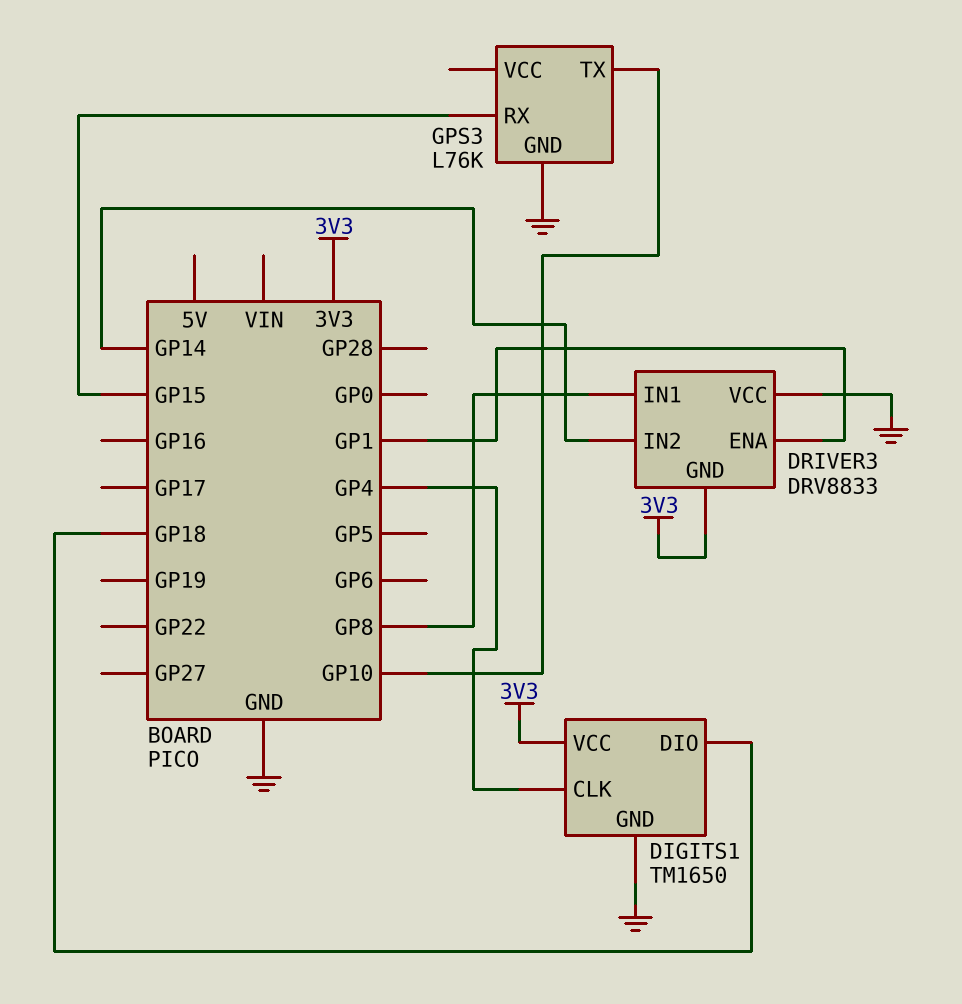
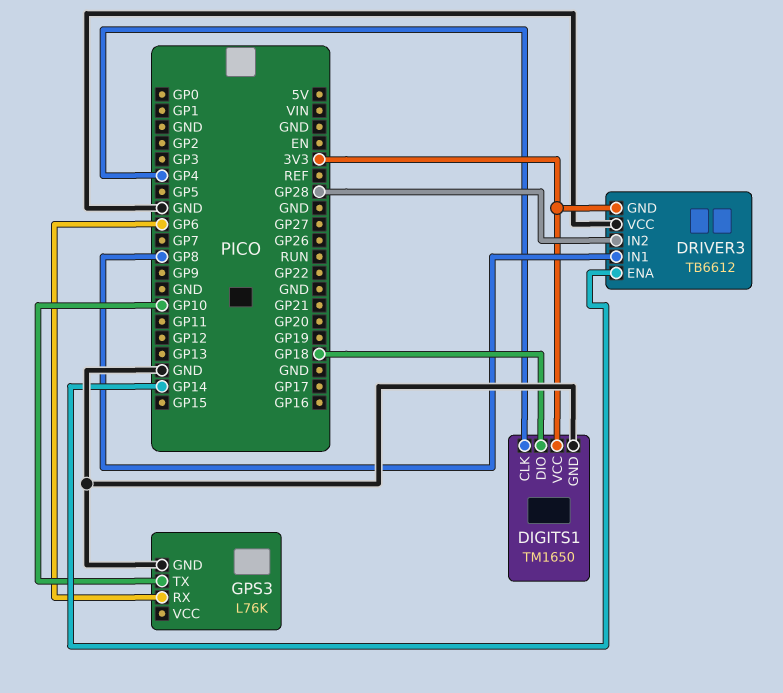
DRIVER3: DRV8833 -> TB6612
DRIVER3 pin ENA: GP1 -> GP14
DRIVER3 pin IN2: GP14 -> GP28
GPS3 pin RX: GP15 -> GP6

